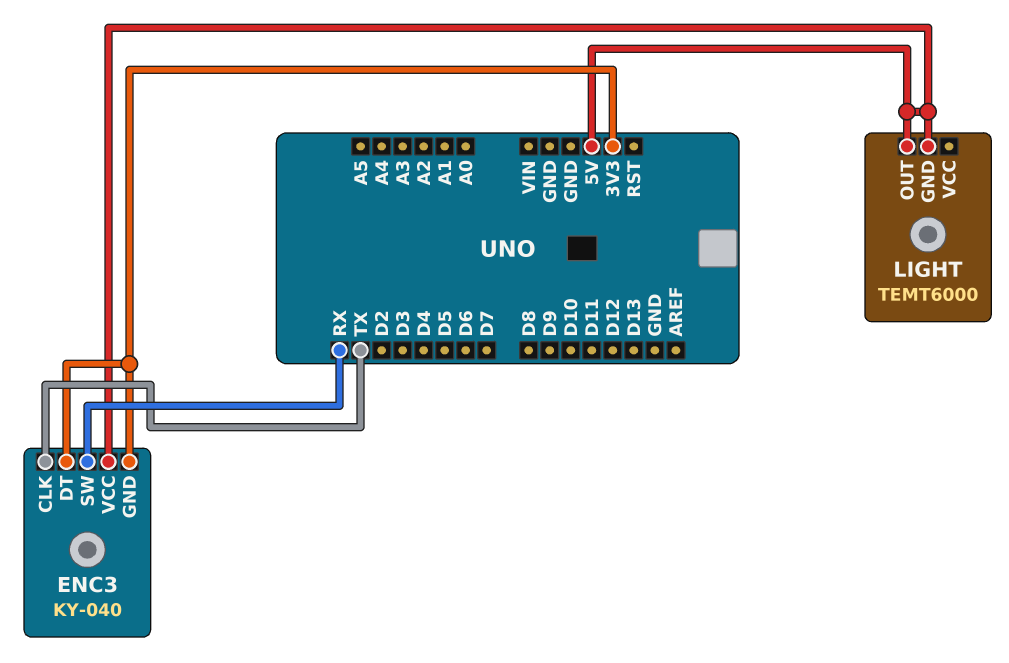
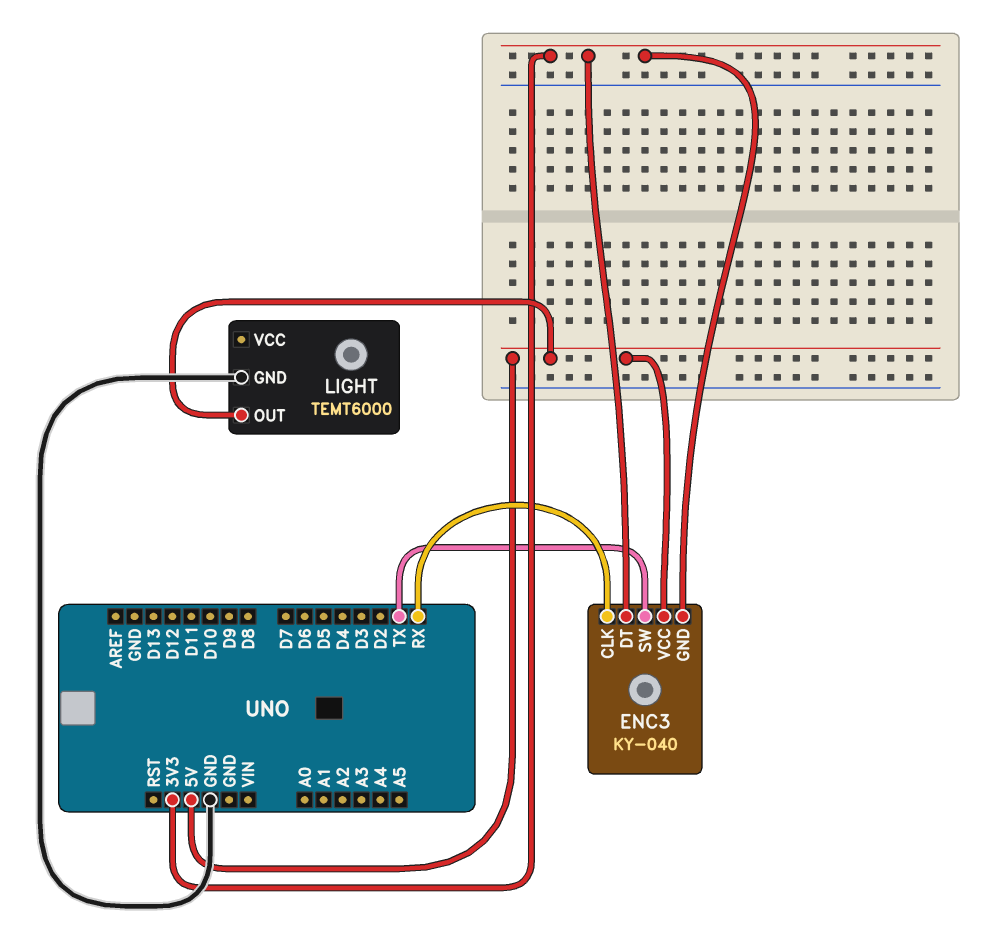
ENC3 pin CLK: TX -> RX
ENC3 pin SW: RX -> TX
LIGHT pin GND: 5V -> GND

